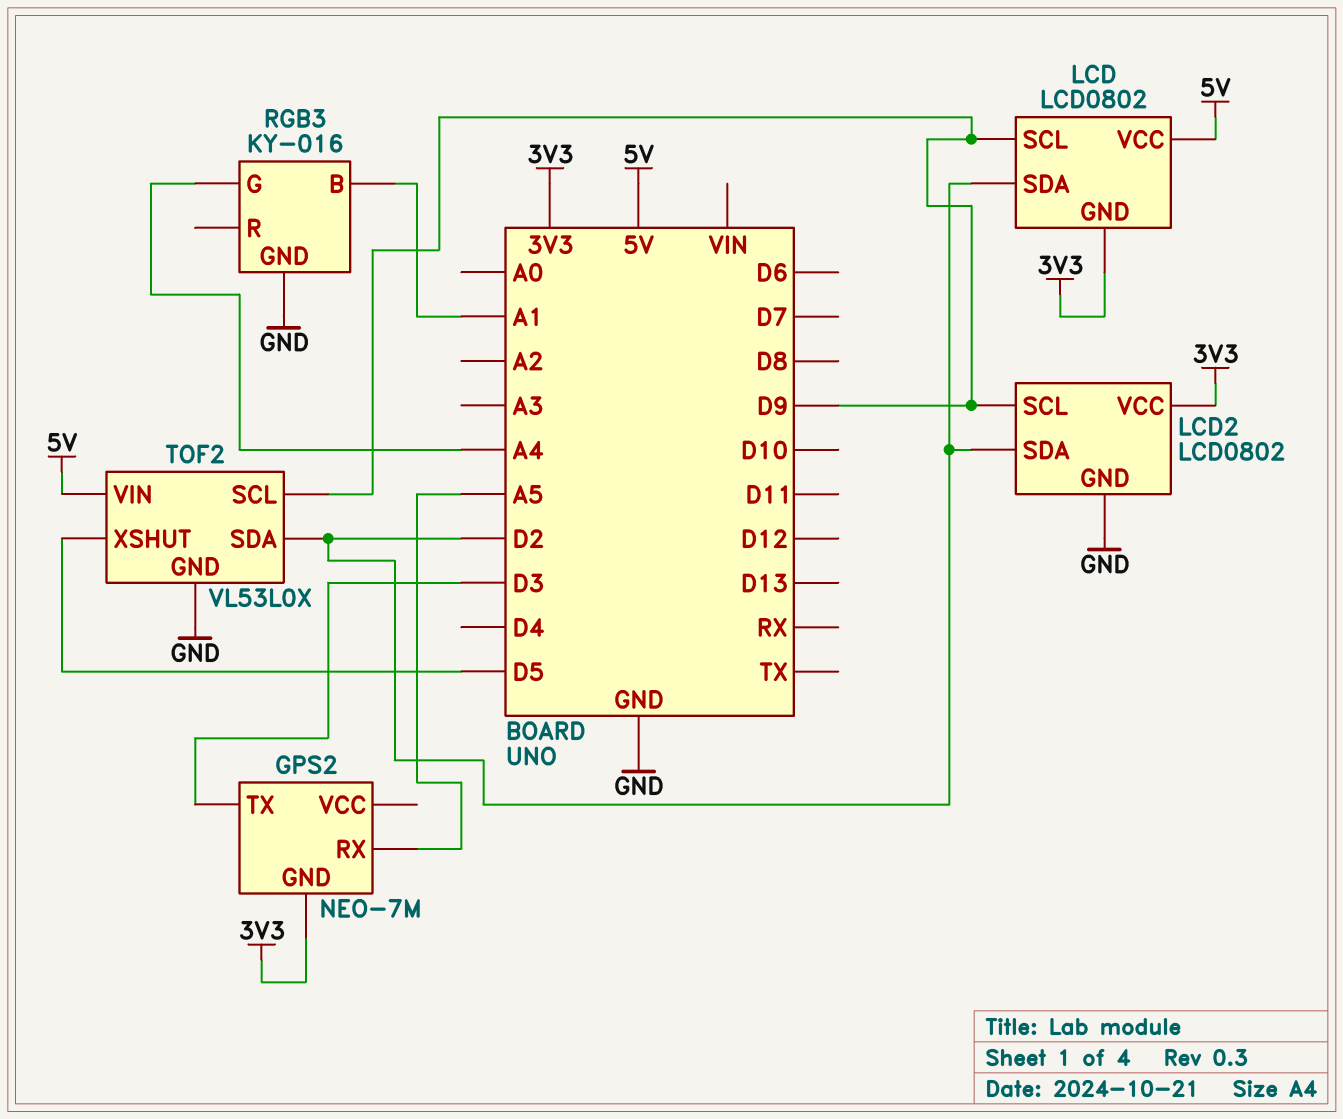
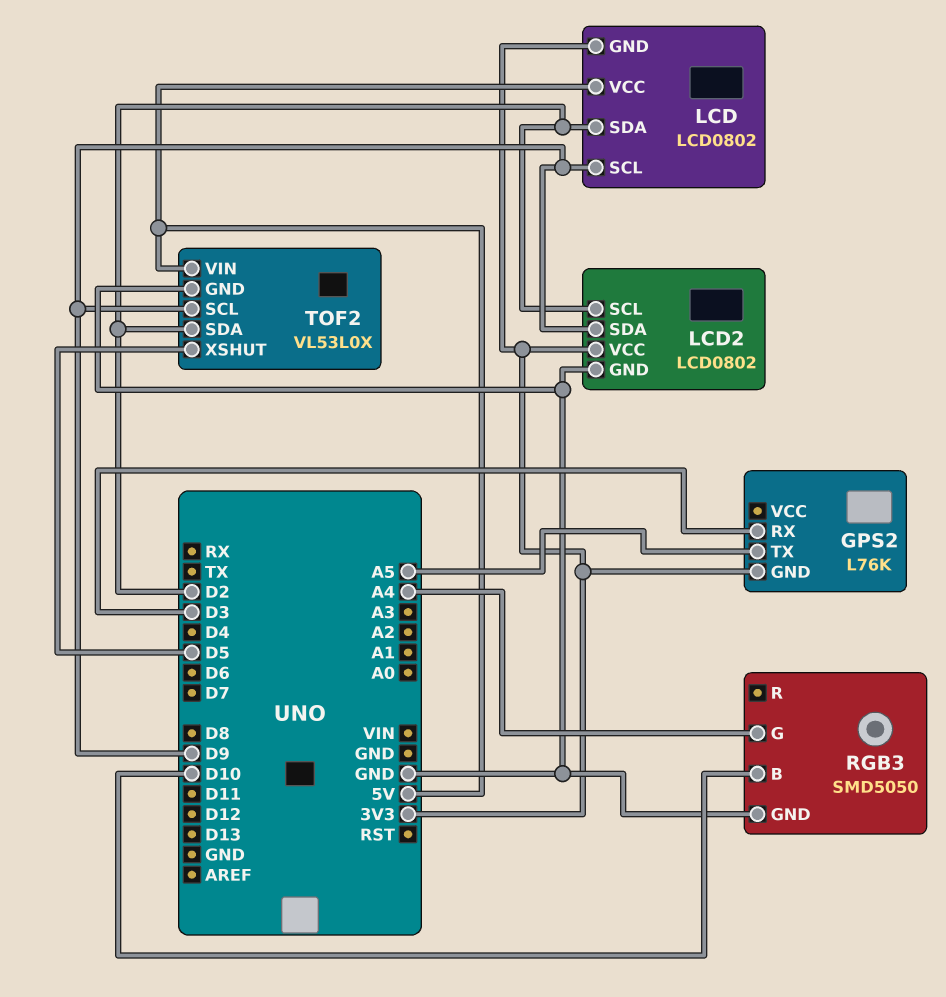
GPS2: NEO-7M -> L76K
GPS2 pin RX: A5 -> D3
GPS2 pin TX: D3 -> A5
LCD2 pin SCL: D9 -> D2
LCD2 pin SDA: D2 -> D9
RGB3: KY-016 -> SMD5050
RGB3 pin B: A1 -> D10

